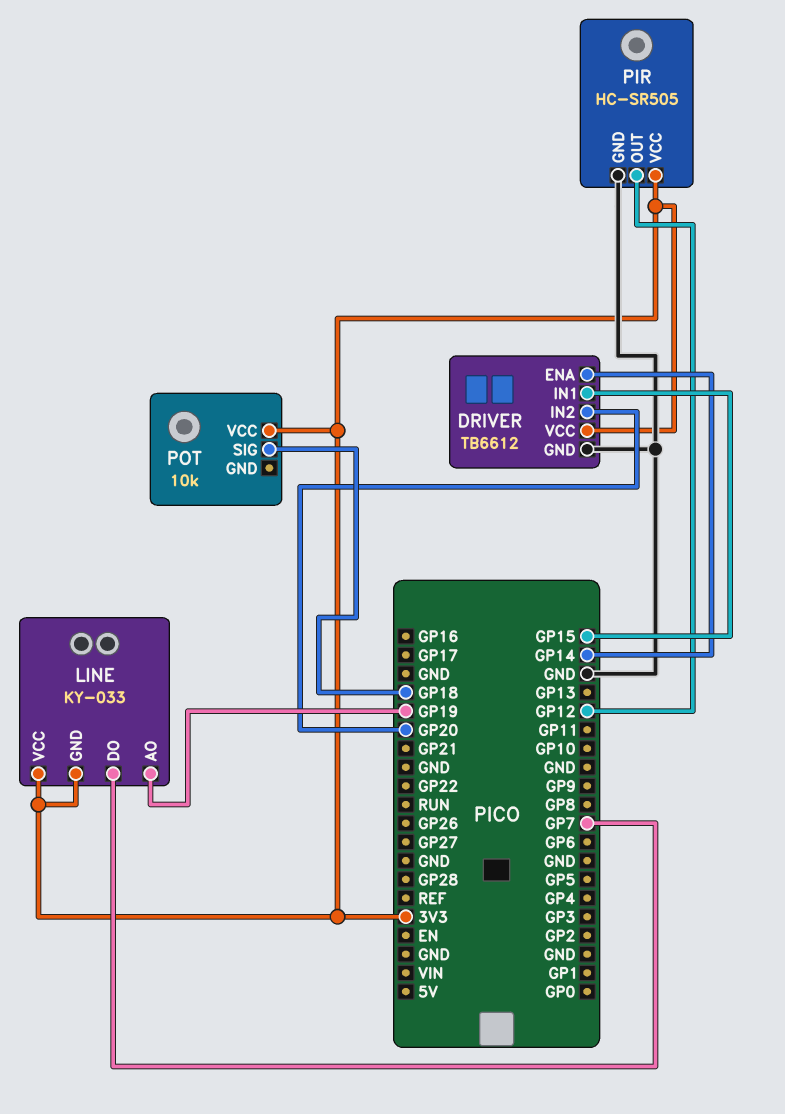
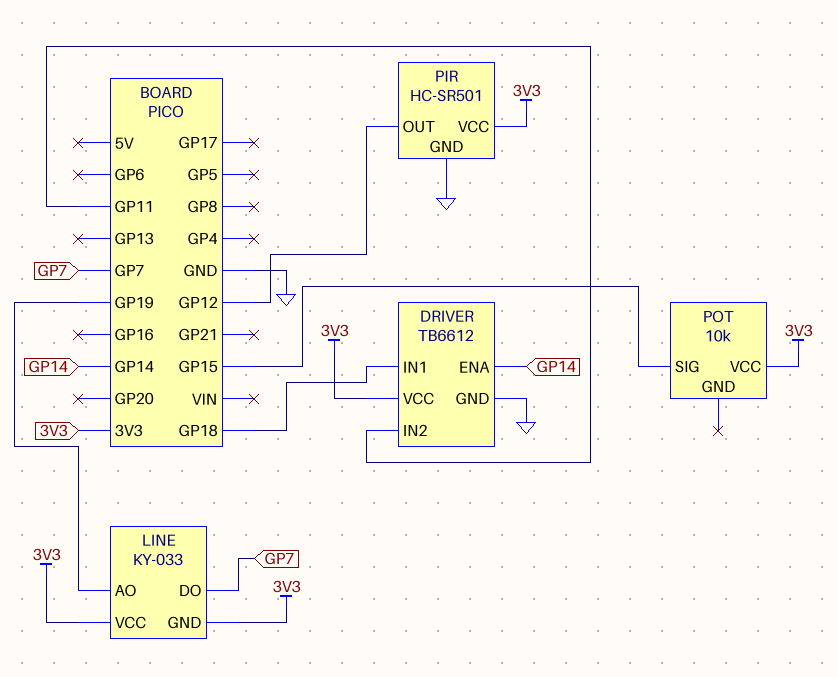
DRIVER pin IN1: GP15 -> GP18
DRIVER pin IN2: GP20 -> GP11
PIR: HC-SR505 -> HC-SR501
POT pin SIG: GP18 -> GP15

